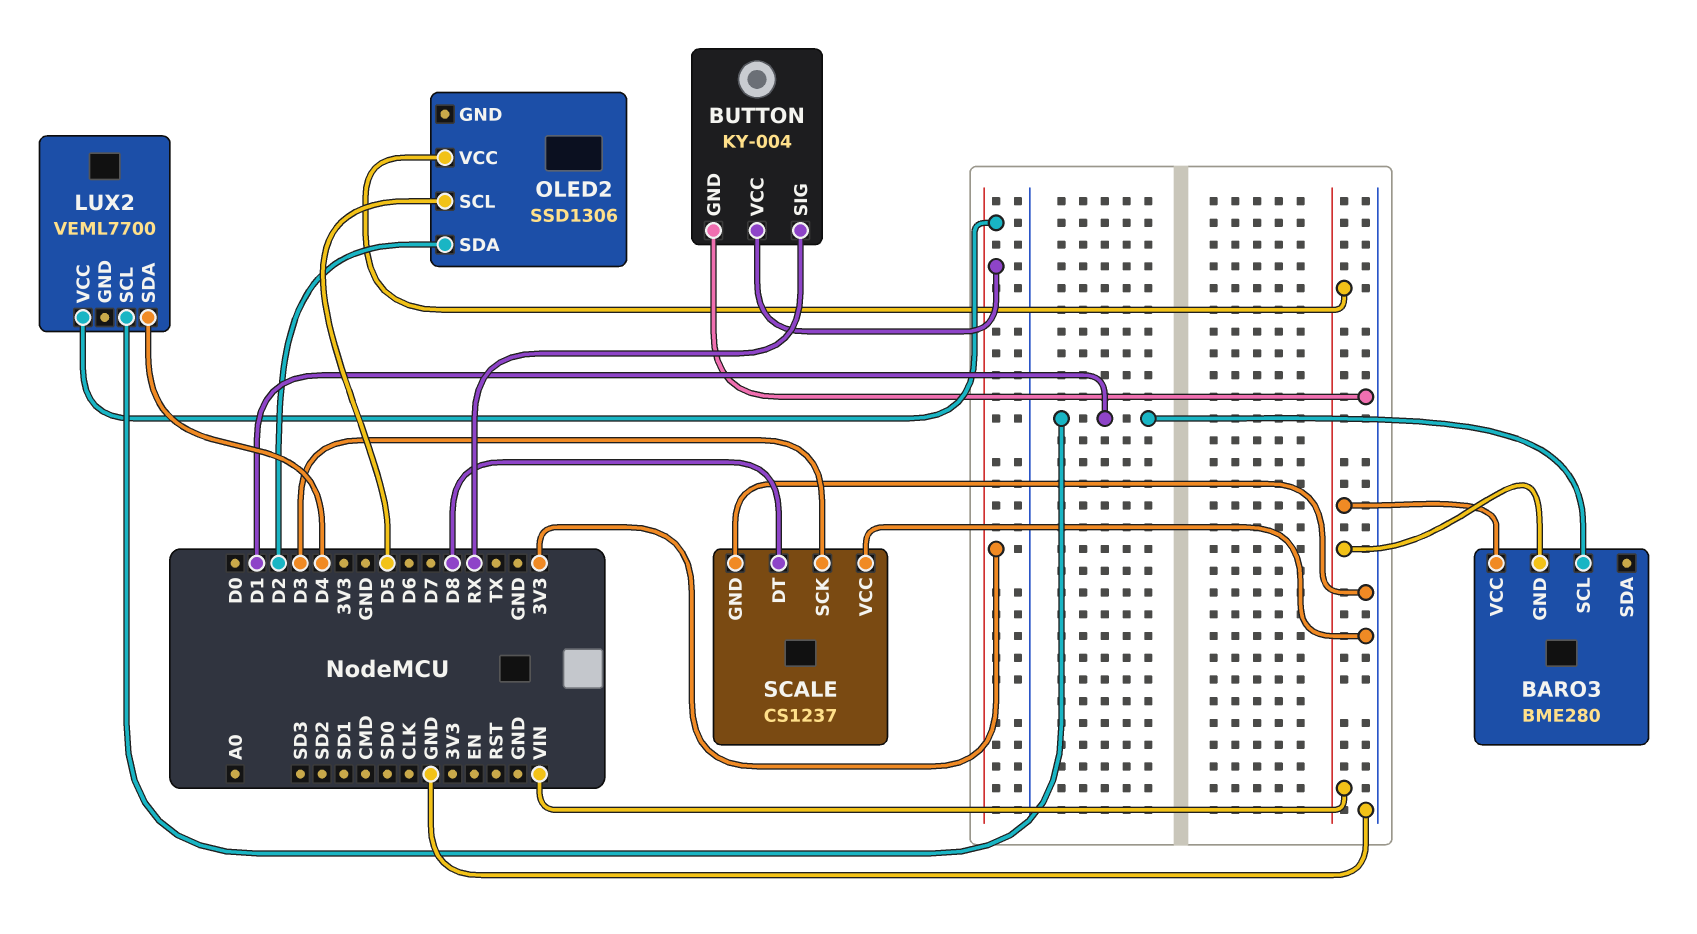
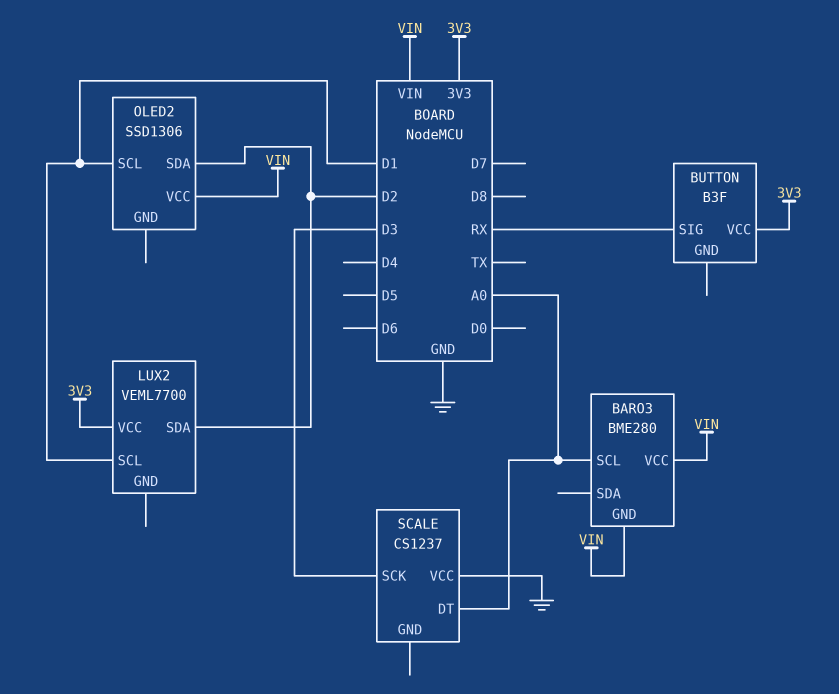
BARO3 pin SCL: D1 -> A0
BUTTON: KY-004 -> B3F
BUTTON pin GND: GND -> none
LUX2 pin SDA: D4 -> D2
OLED2 pin SCL: D5 -> D1
SCALE pin DT: D8 -> A0
SCALE pin GND: GND -> none

